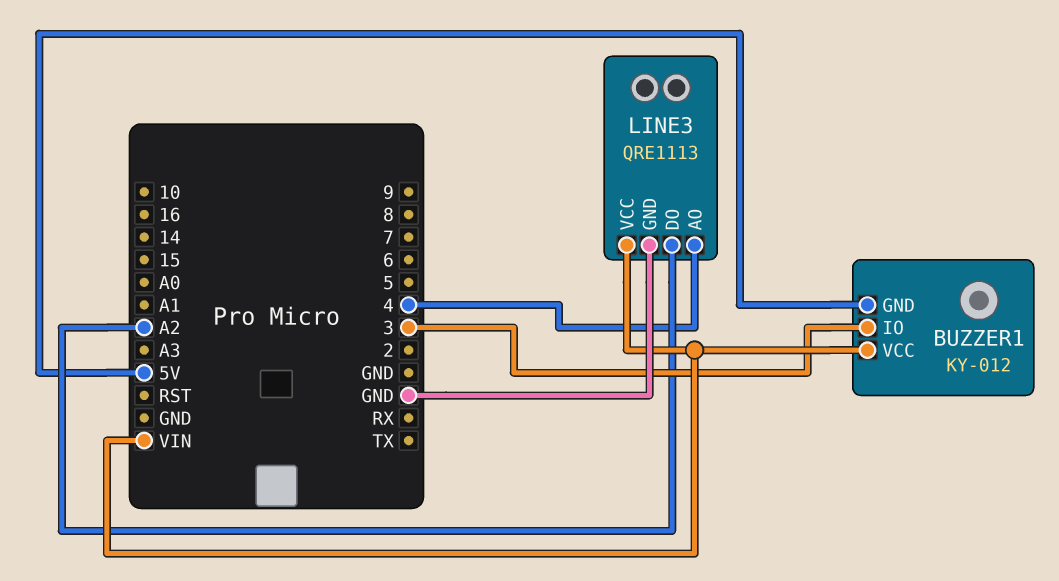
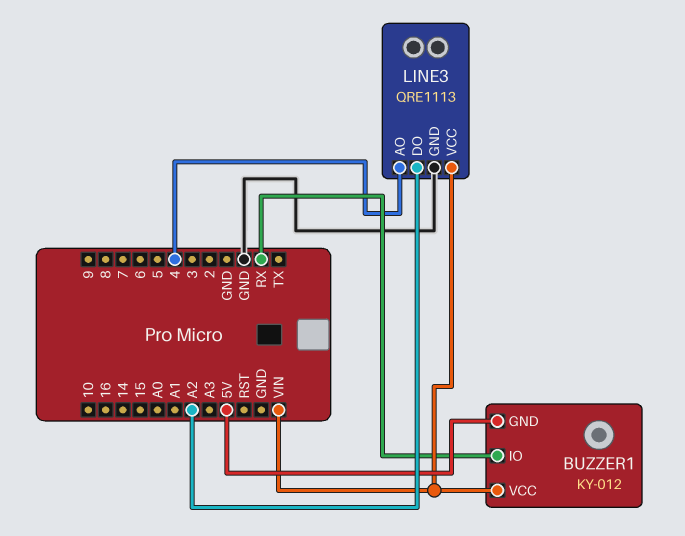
BUZZER1 pin IO: 3 -> RX

